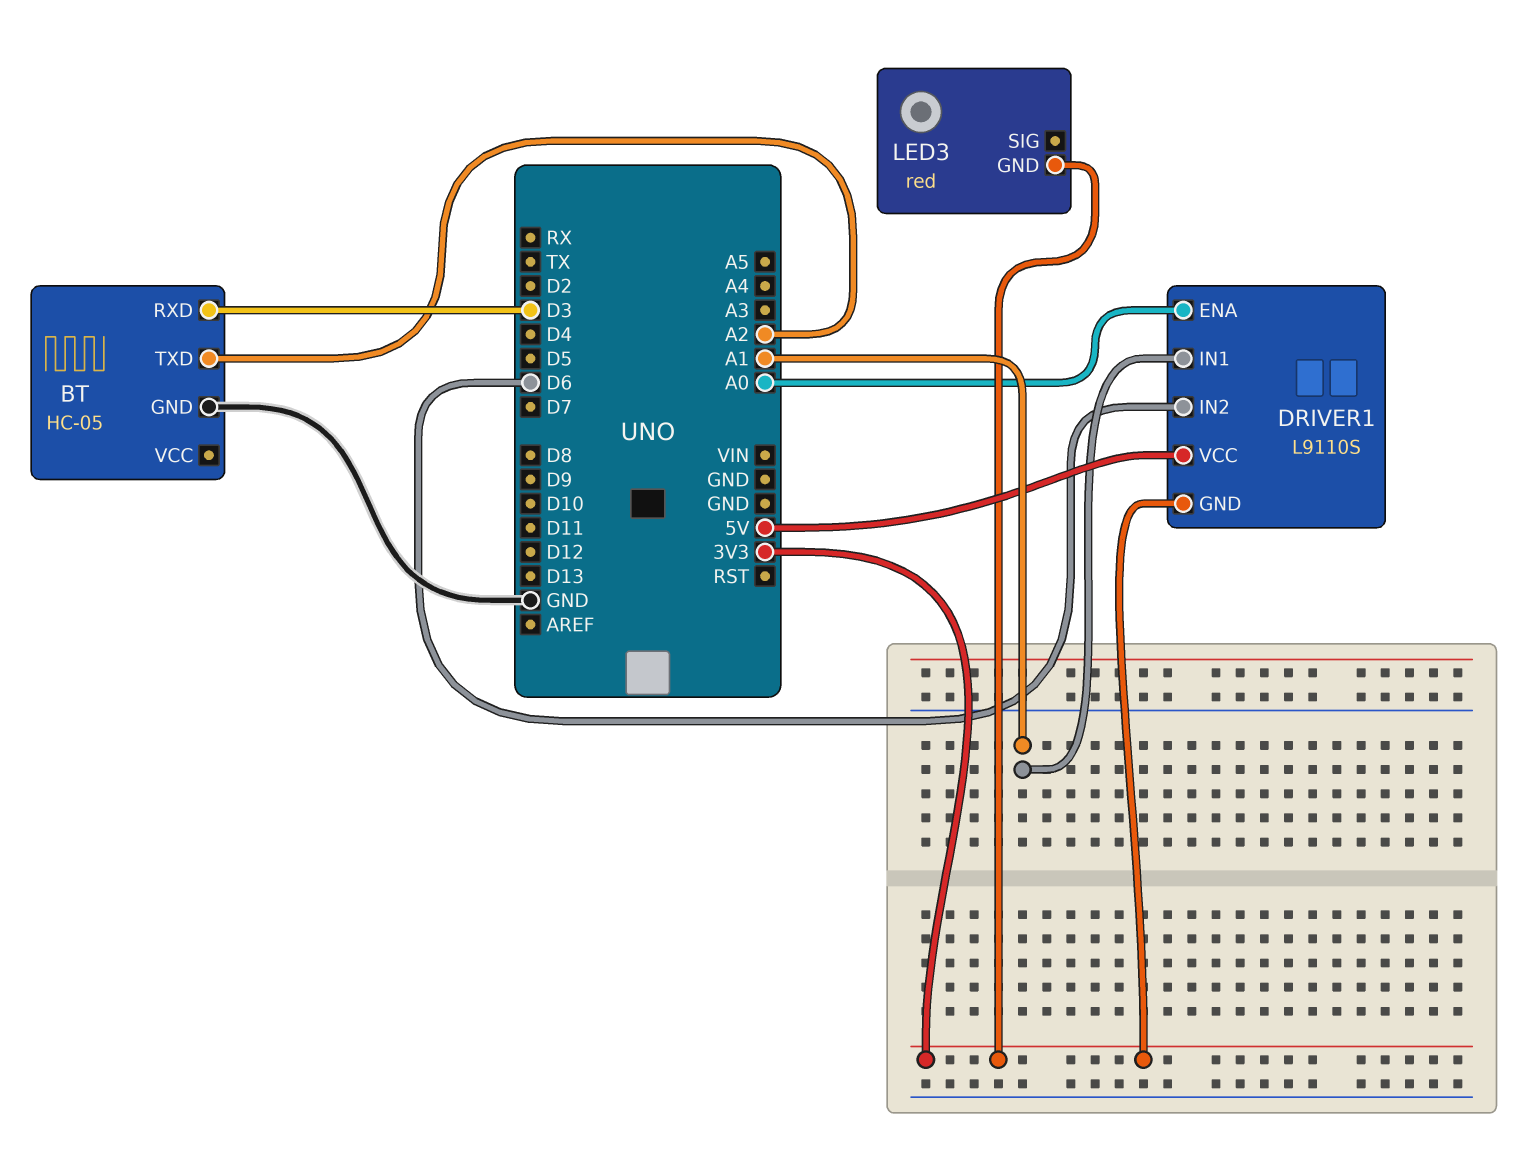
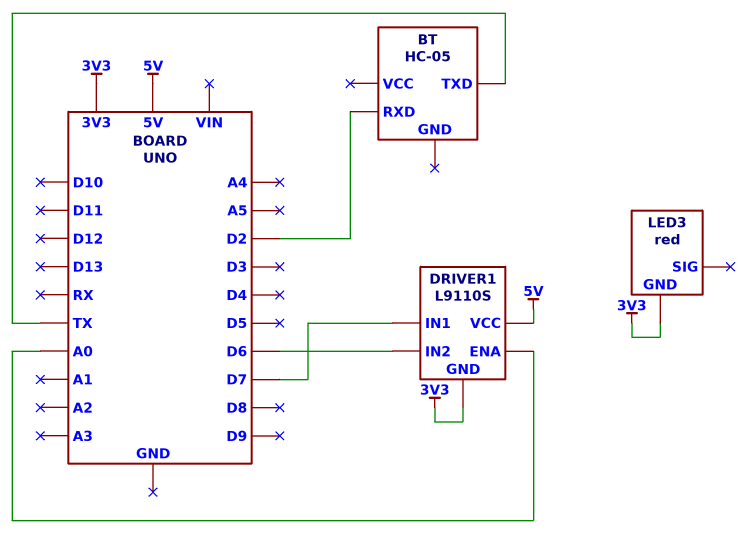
BT pin GND: GND -> none
BT pin RXD: D3 -> D2
BT pin TXD: A2 -> TX
DRIVER1 pin IN1: A1 -> D7

